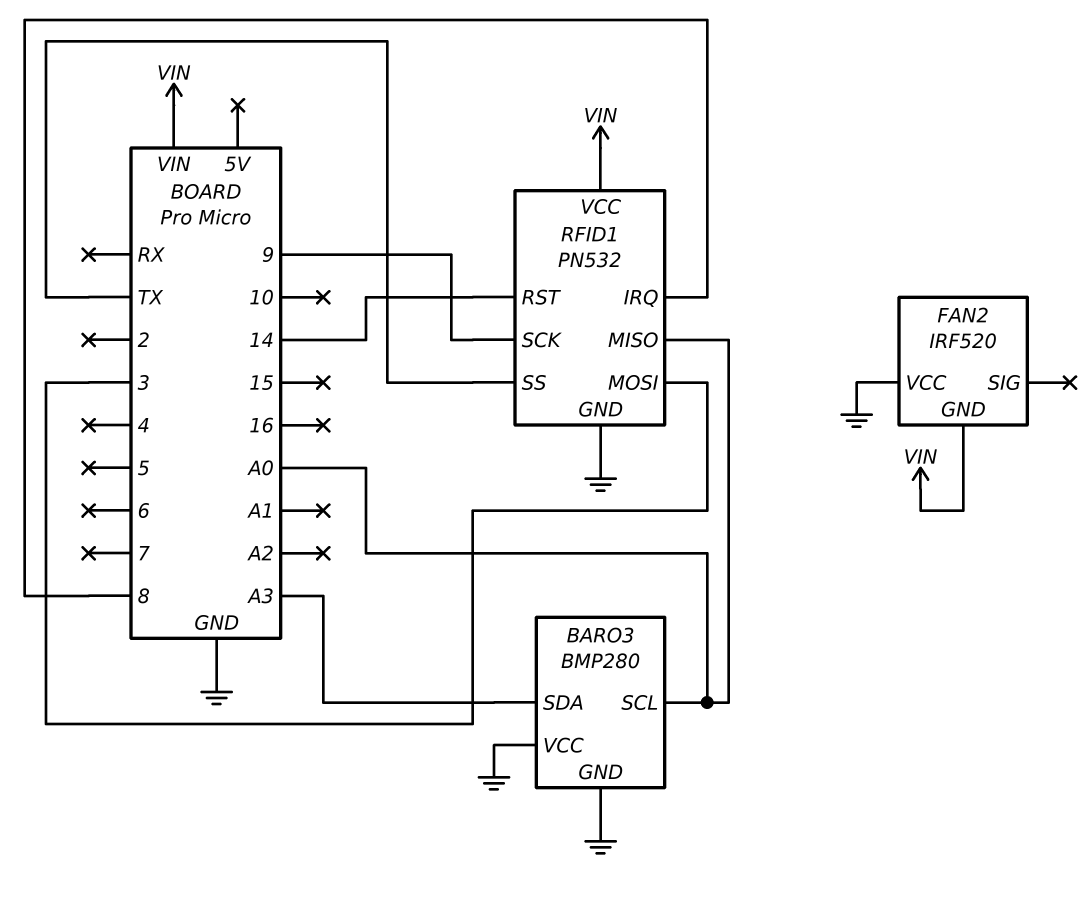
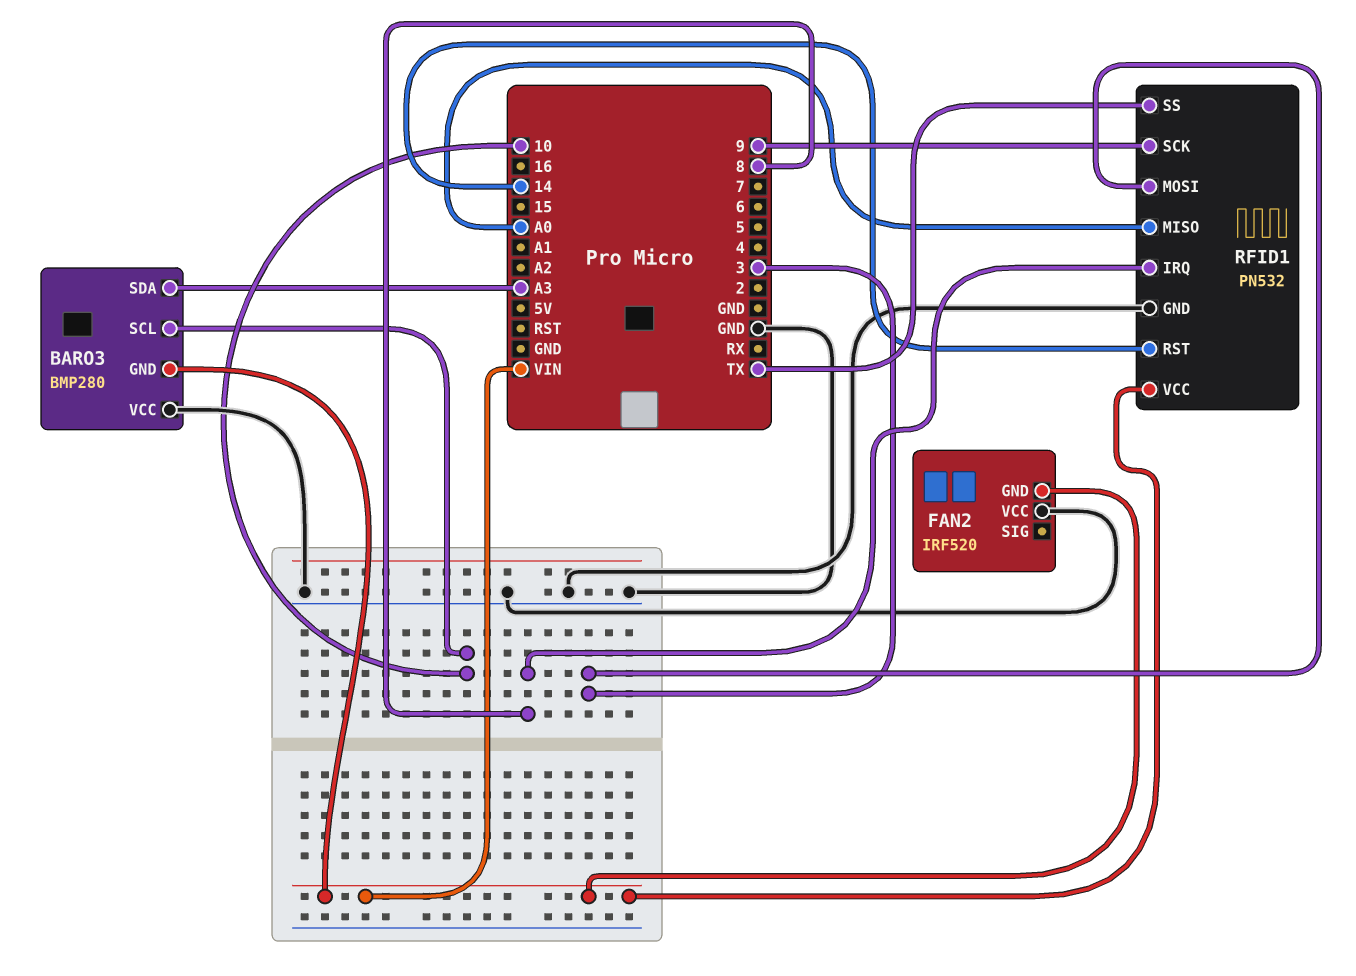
BARO3 pin GND: GND -> VIN
BARO3 pin SCL: A0 -> 10

